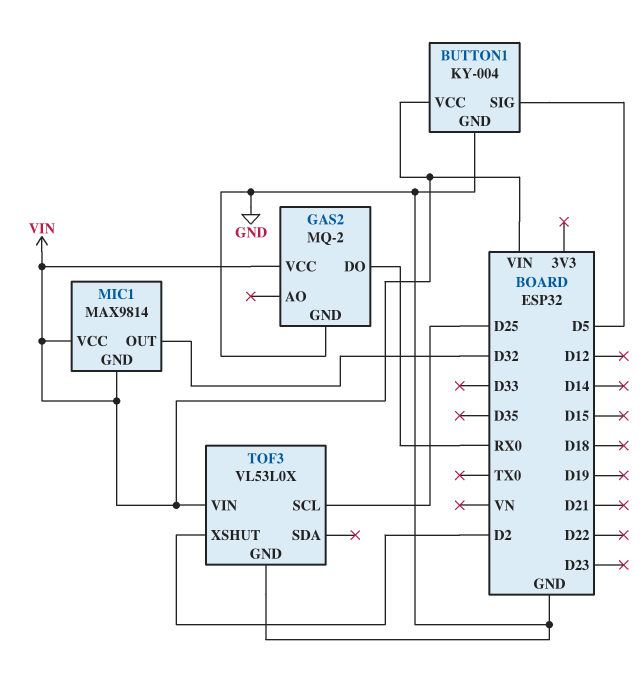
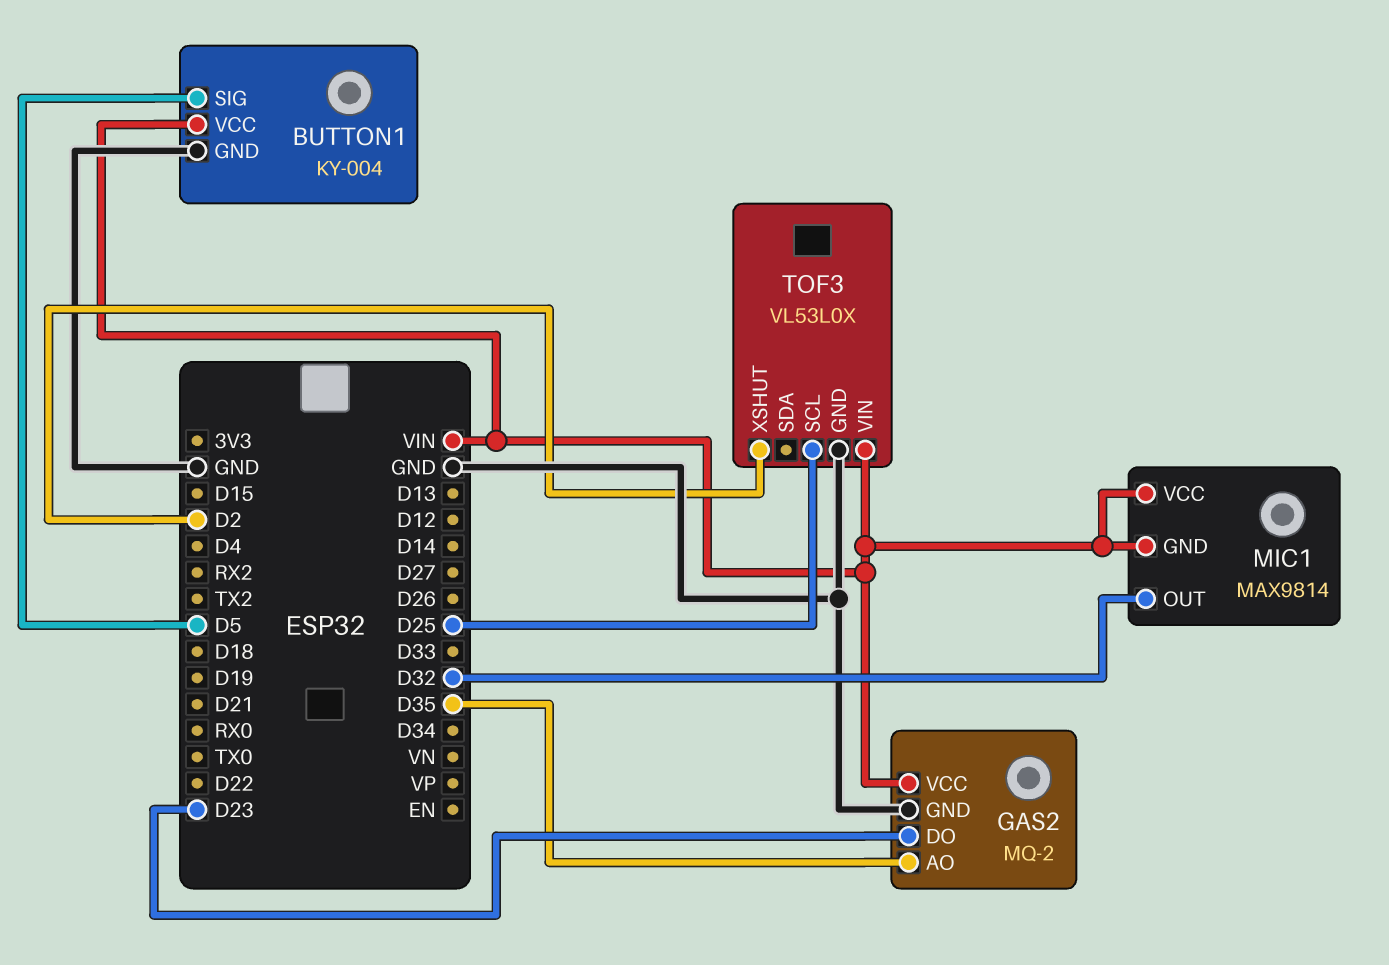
GAS2 pin AO: none -> D35
GAS2 pin DO: RX0 -> D23

